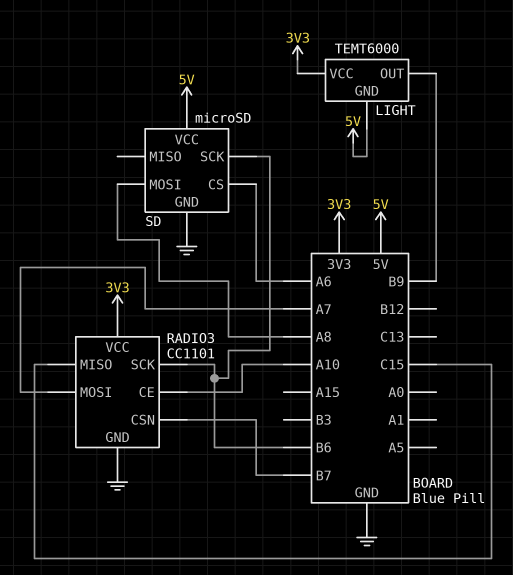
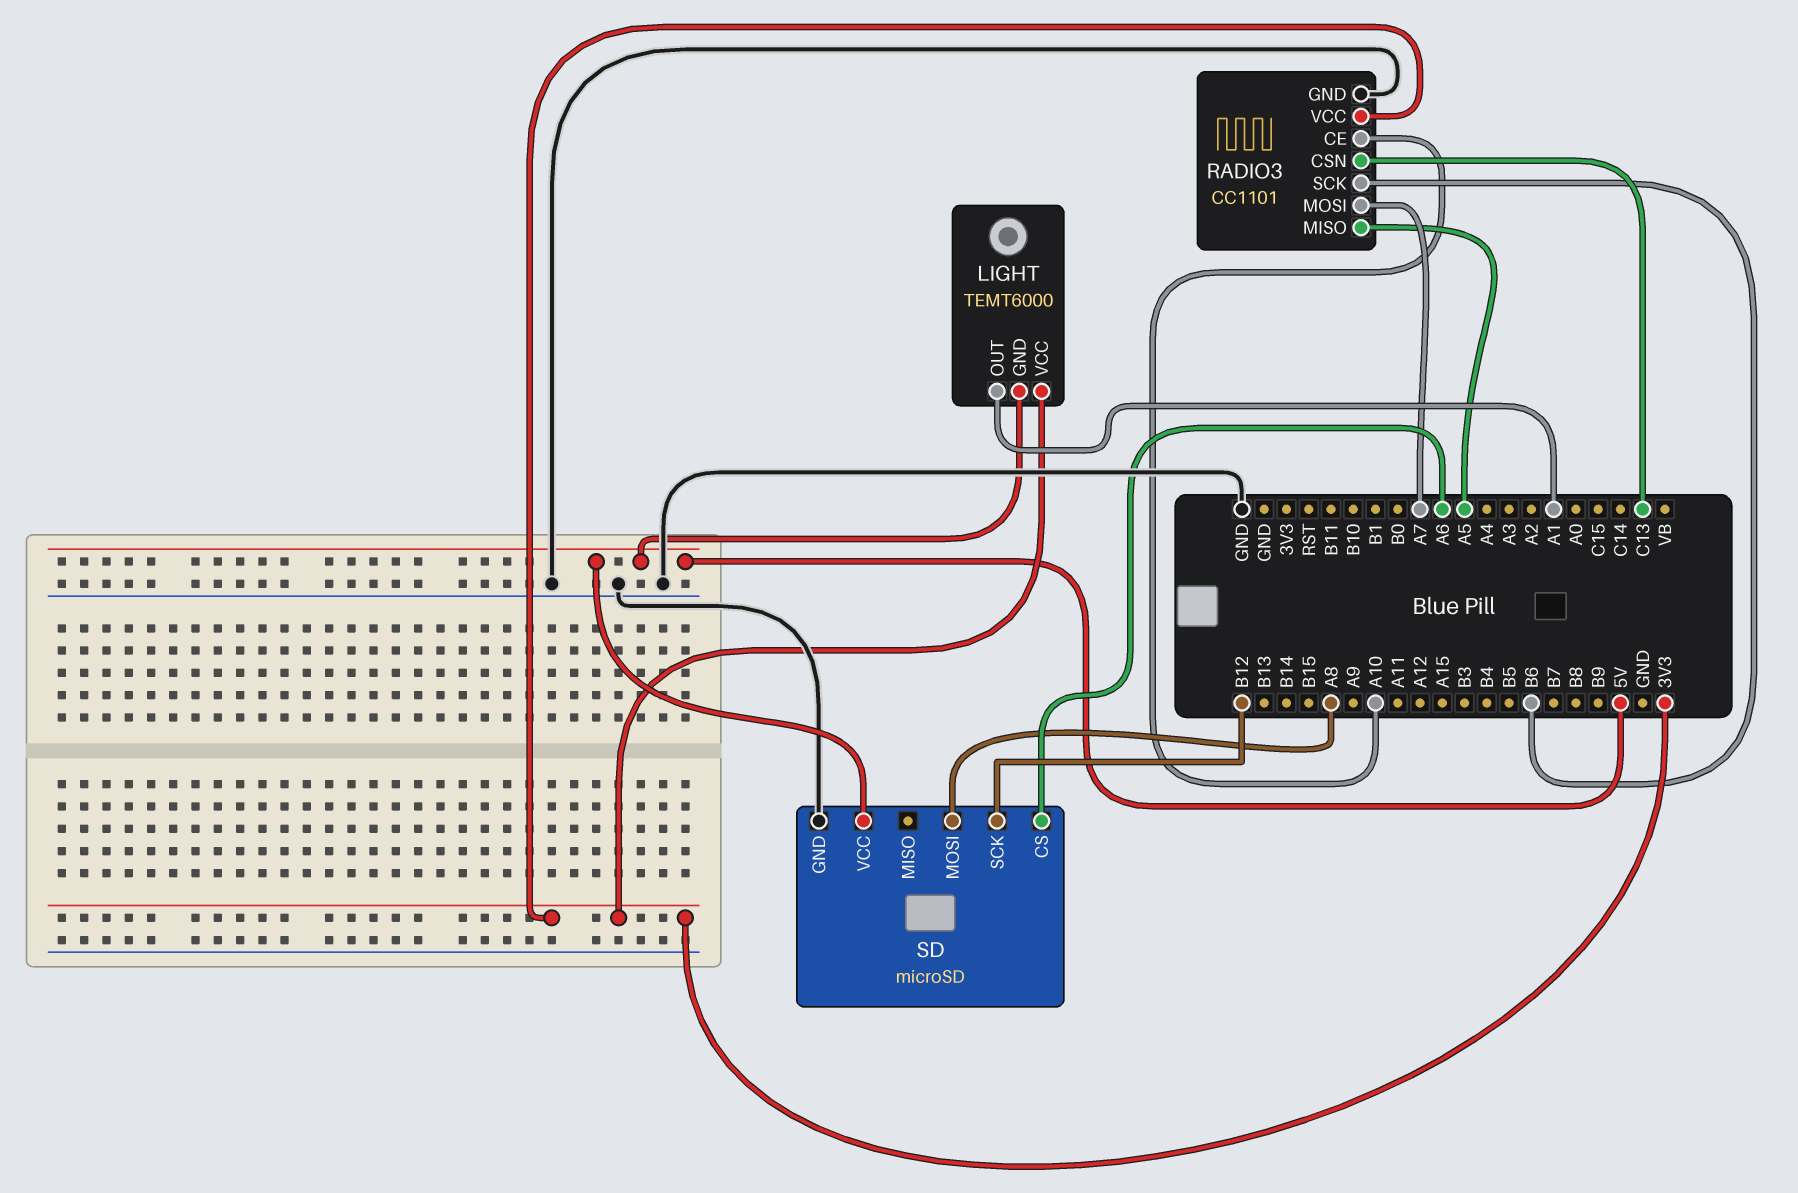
LIGHT pin OUT: B9 -> A1
RADIO3 pin CSN: B7 -> C13
RADIO3 pin MISO: C15 -> A5
SD pin SCK: B6 -> B12

